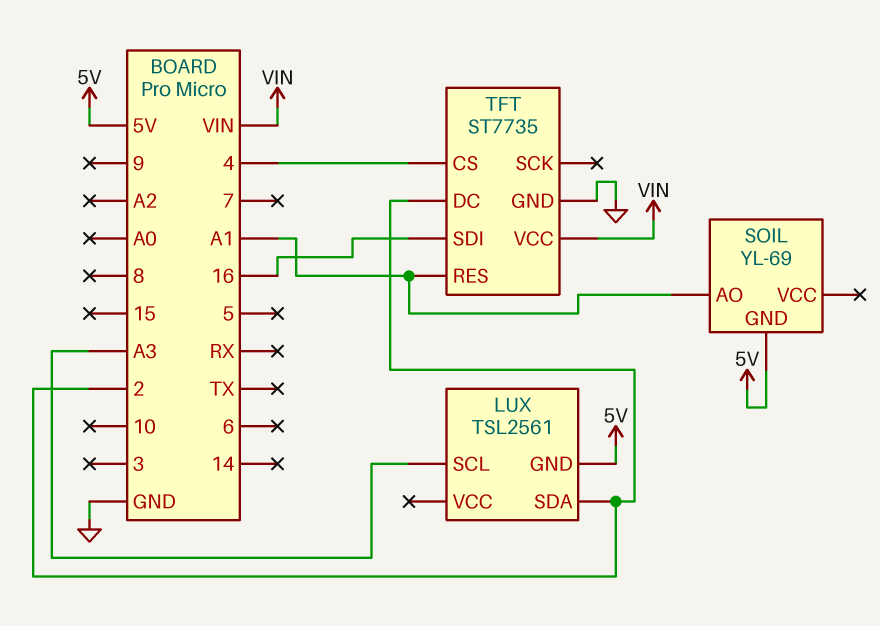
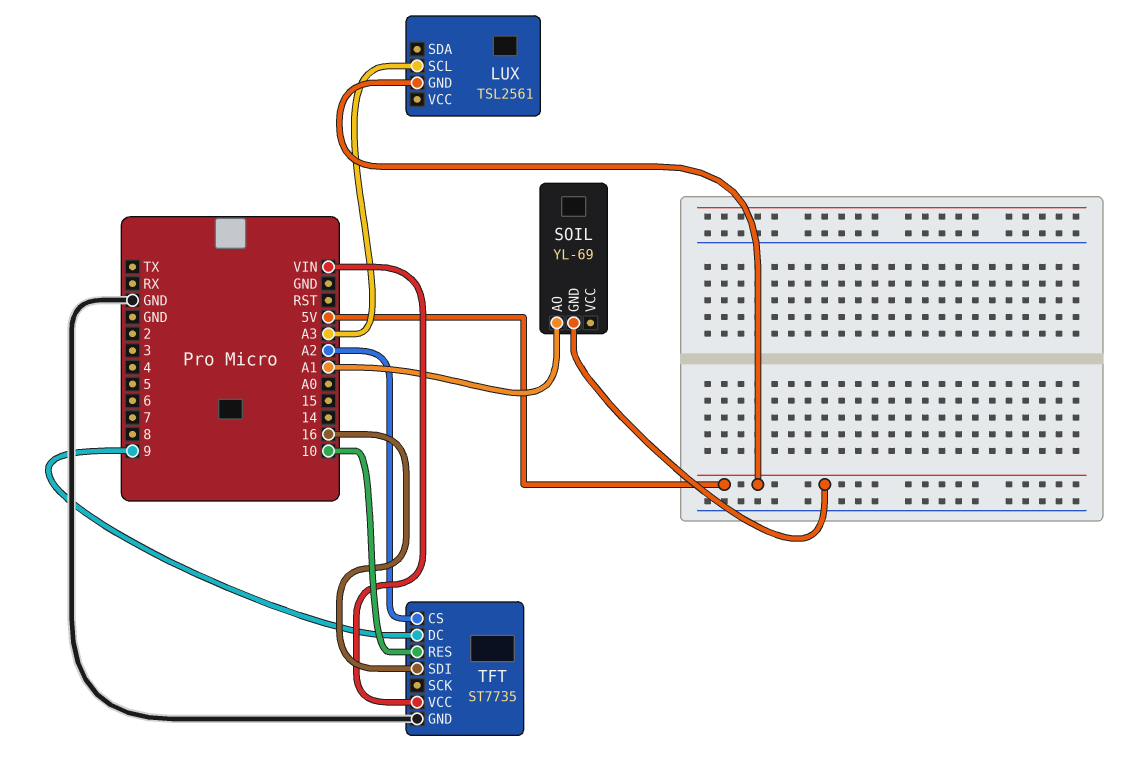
LUX pin SDA: 2 -> none
TFT pin CS: 4 -> A2
TFT pin DC: 2 -> 9
TFT pin RES: A1 -> 10

